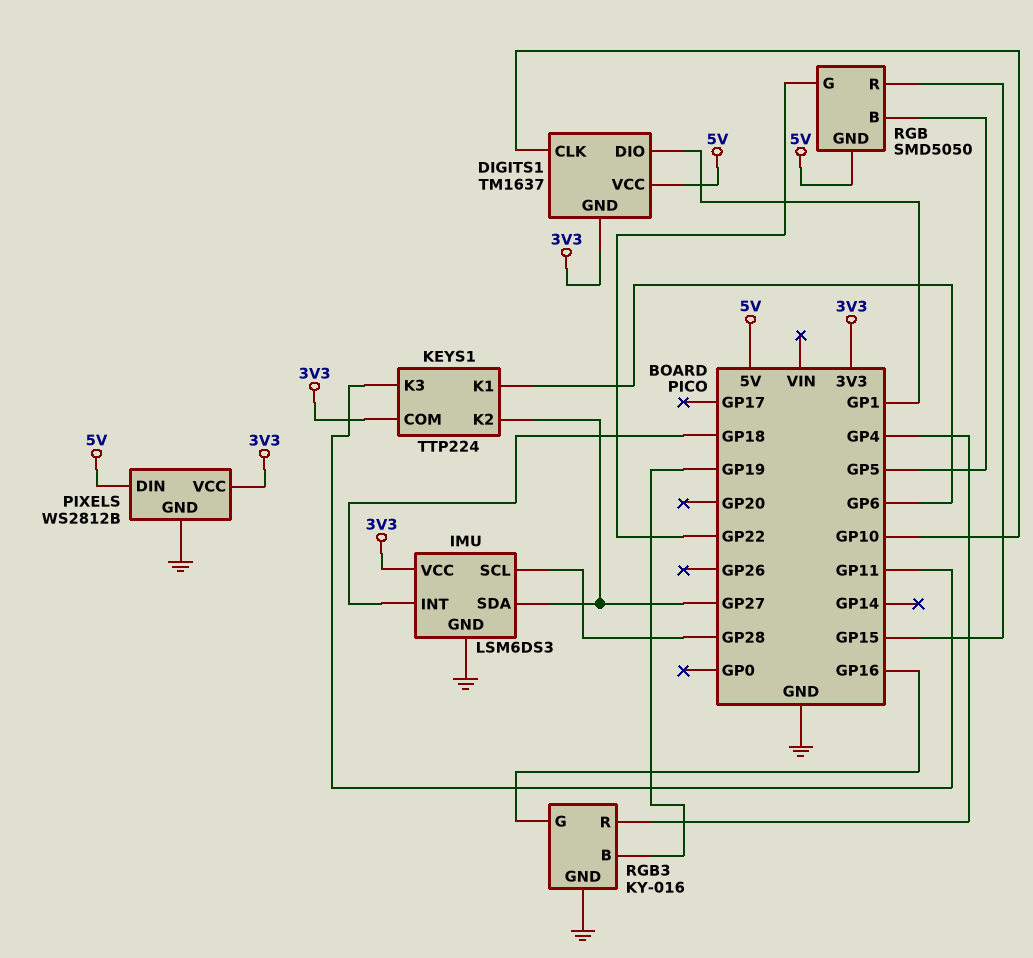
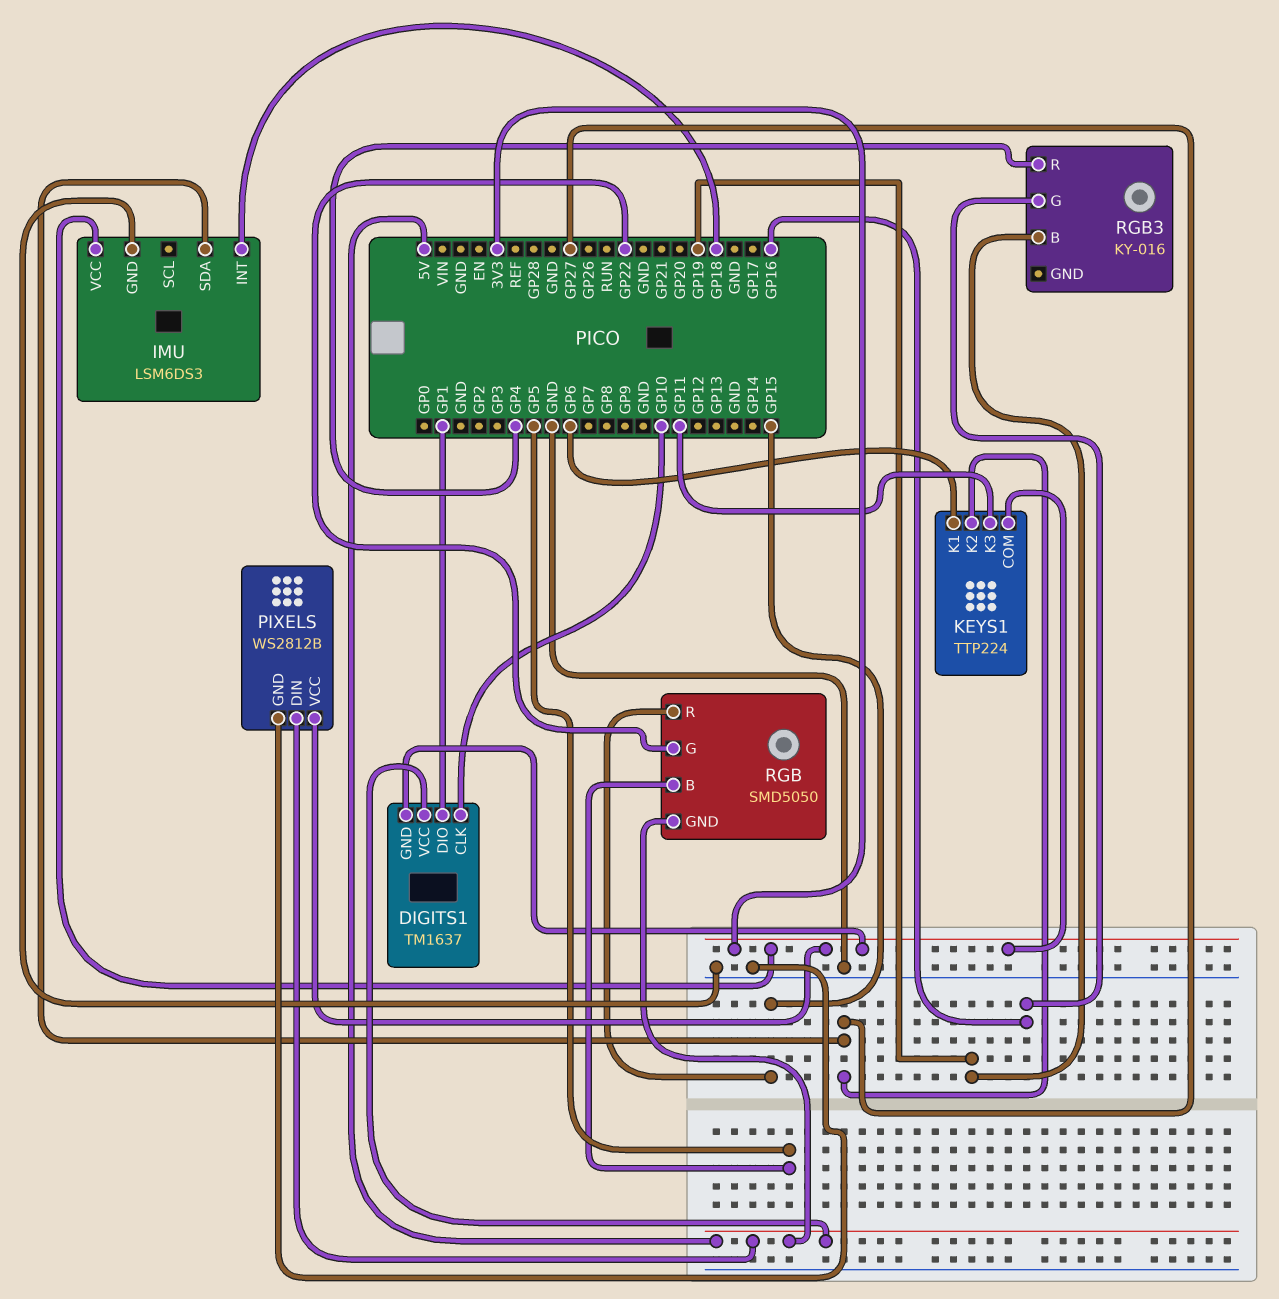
IMU pin SCL: GP28 -> none
RGB3 pin GND: GND -> none

